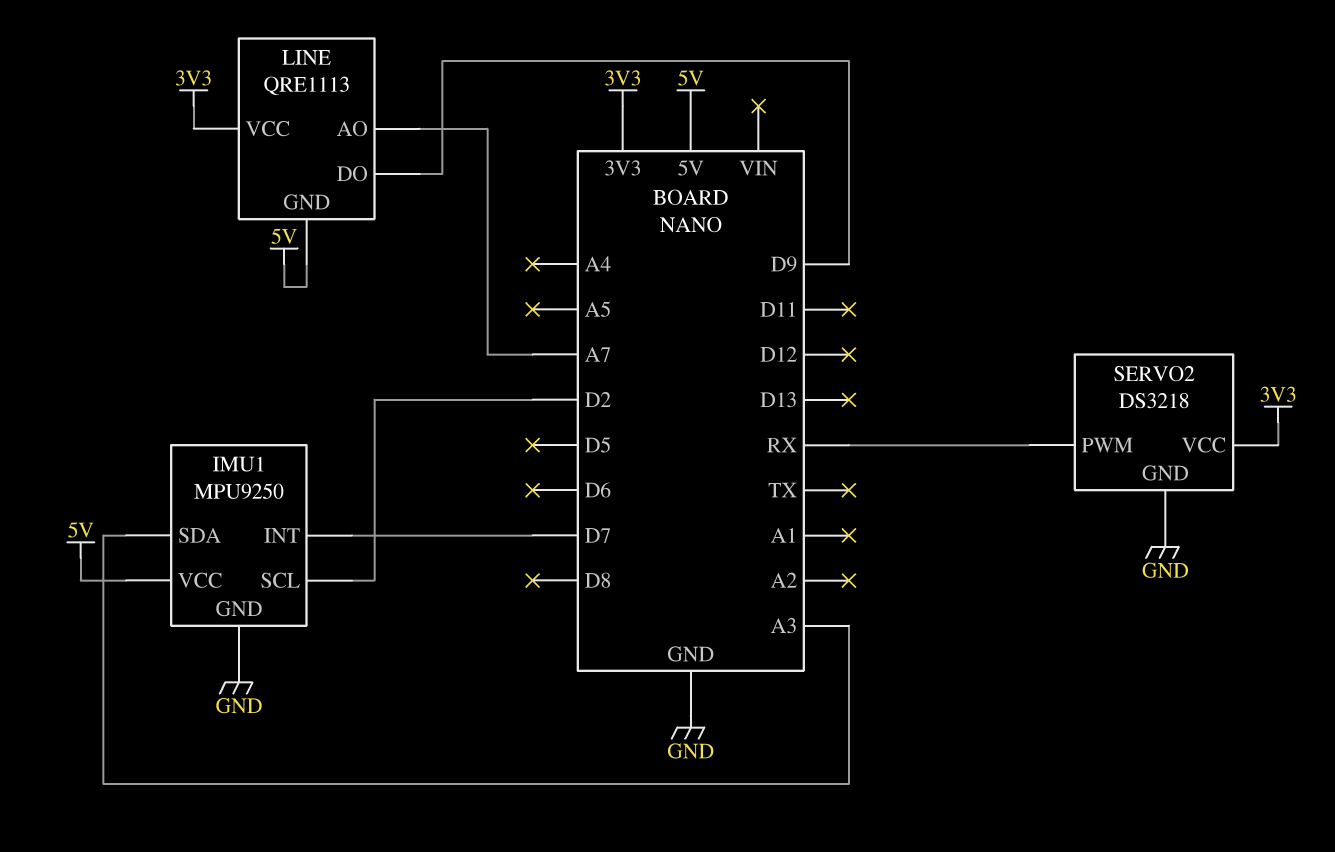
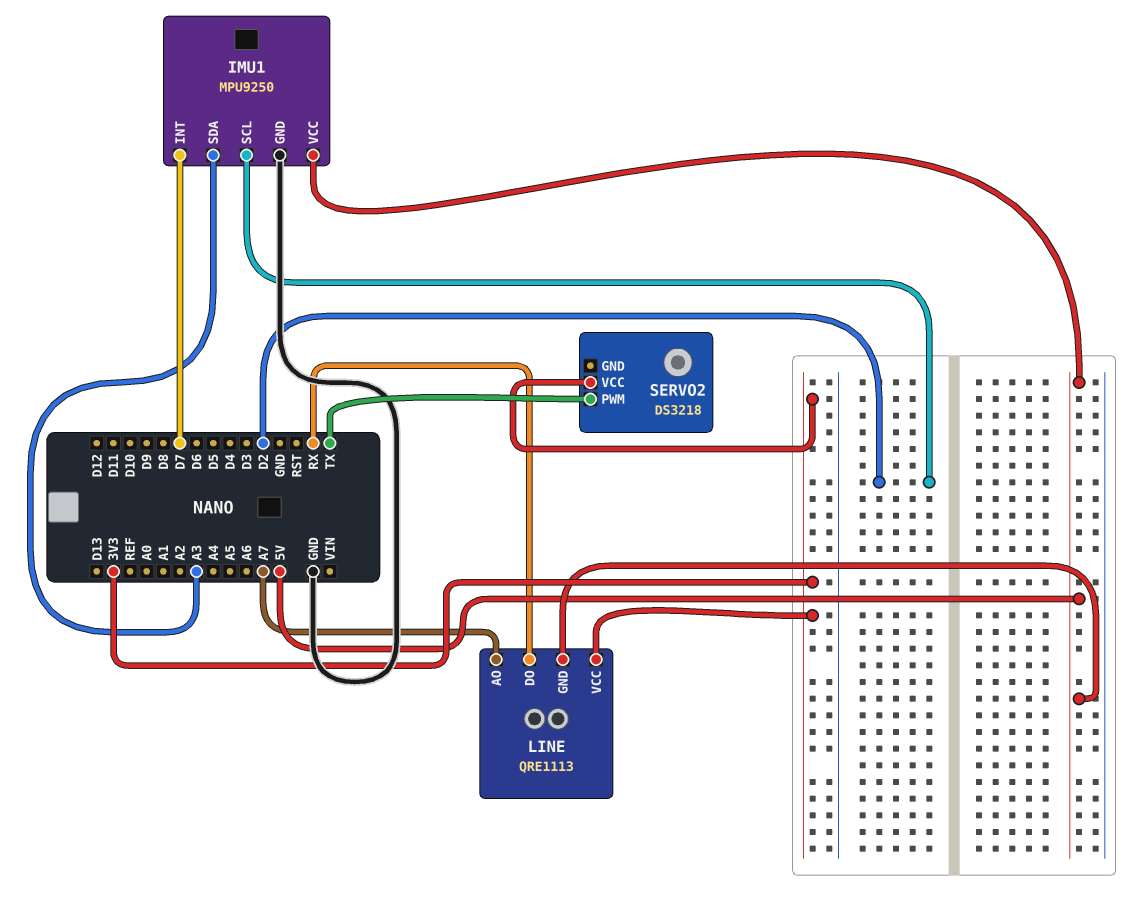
LINE pin DO: D9 -> RX
SERVO2 pin GND: GND -> none
SERVO2 pin PWM: RX -> TX

